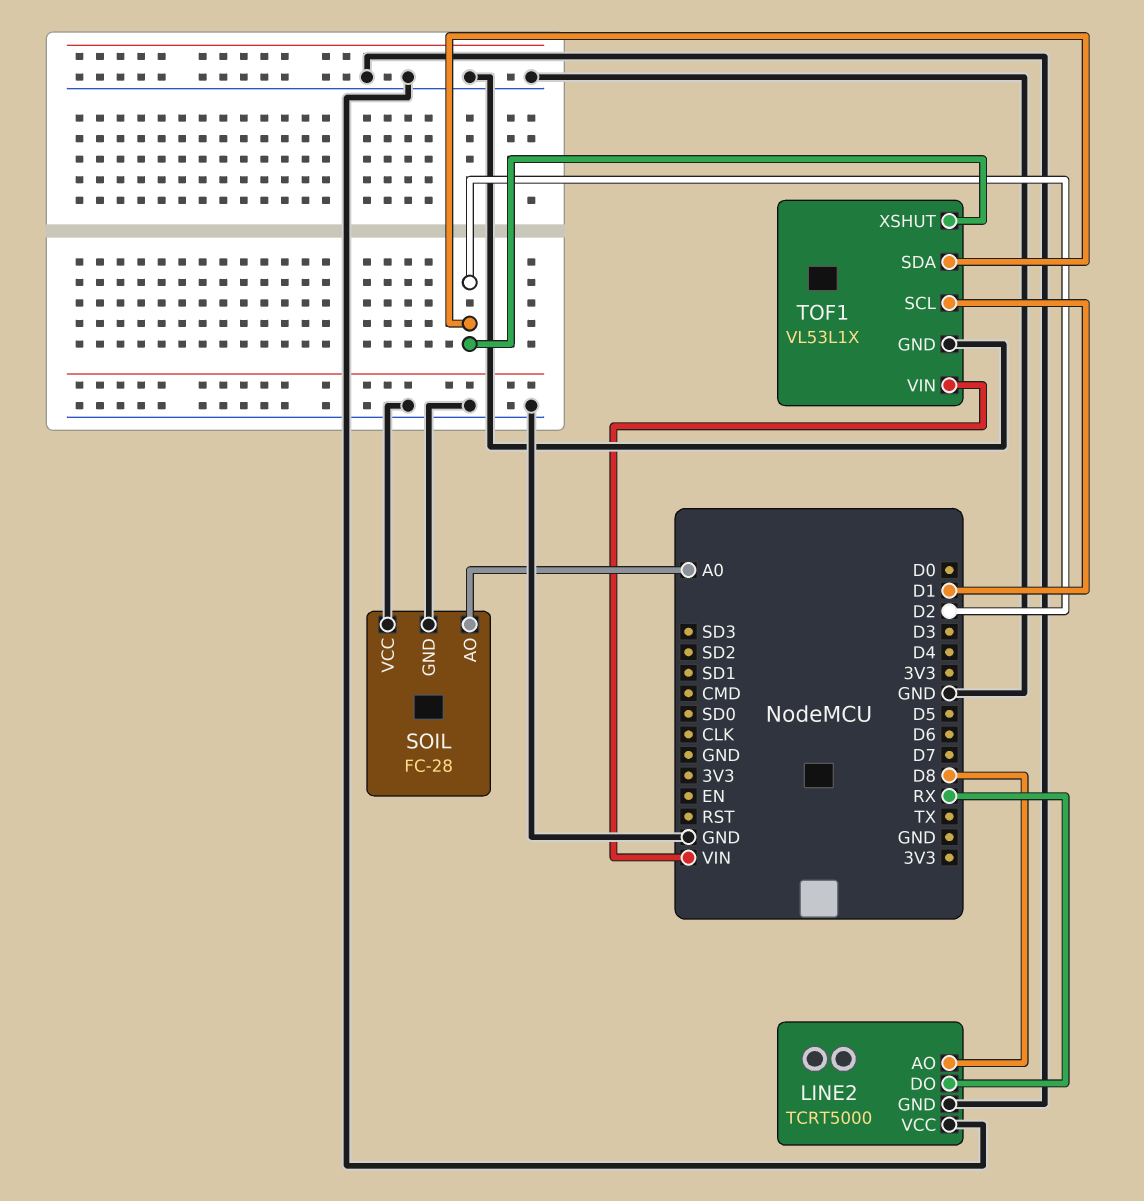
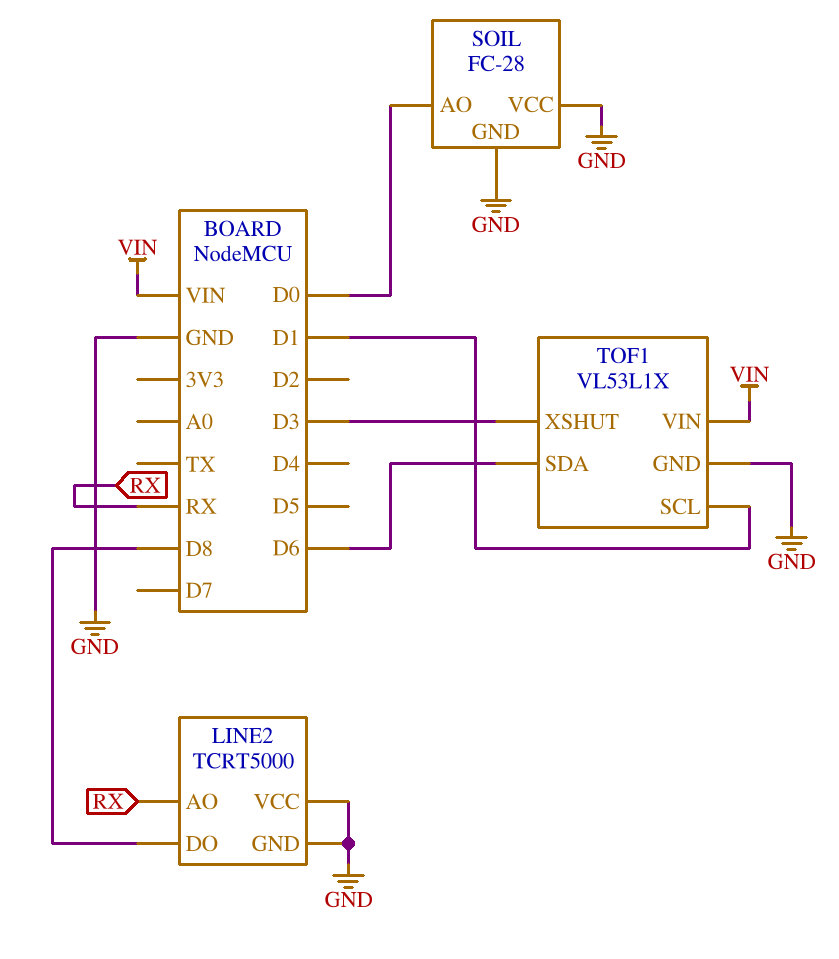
LINE2 pin AO: D8 -> RX
LINE2 pin DO: RX -> D8
SOIL pin AO: A0 -> D0
TOF1 pin SDA: D2 -> D6
TOF1 pin XSHUT: D2 -> D3

